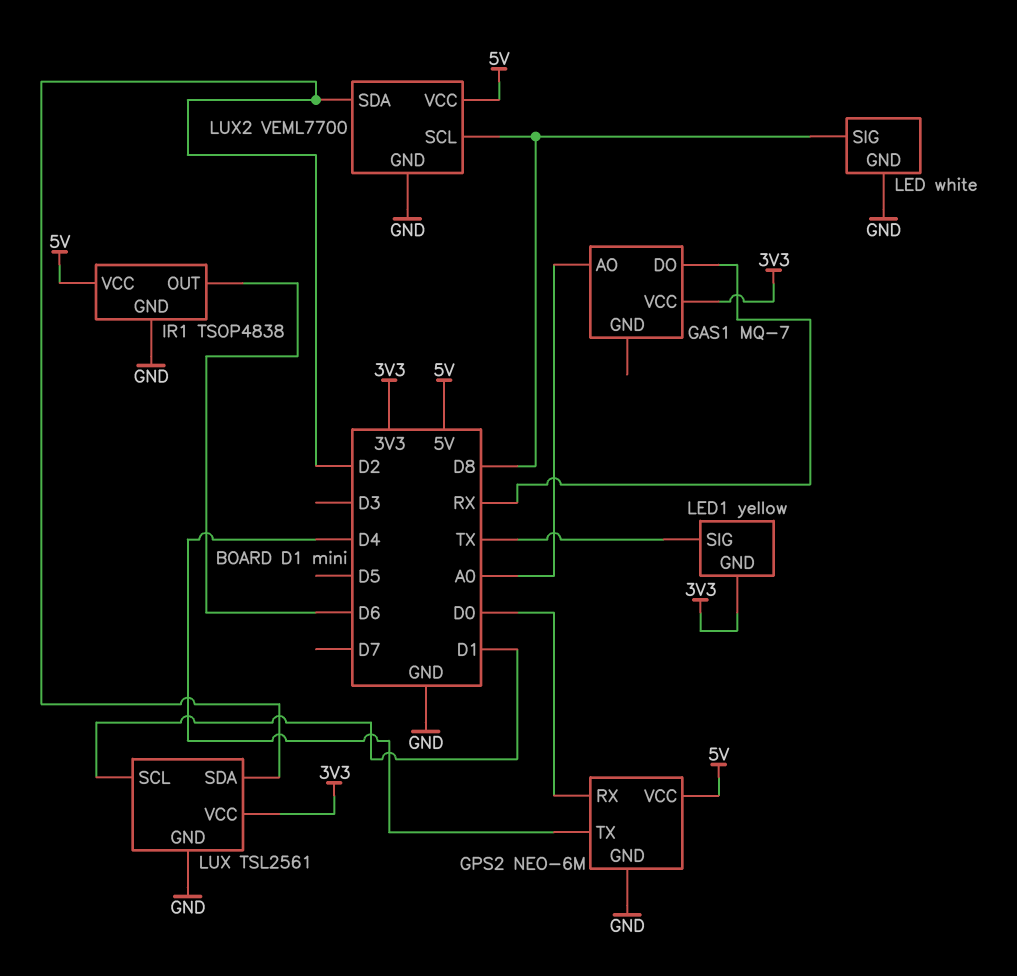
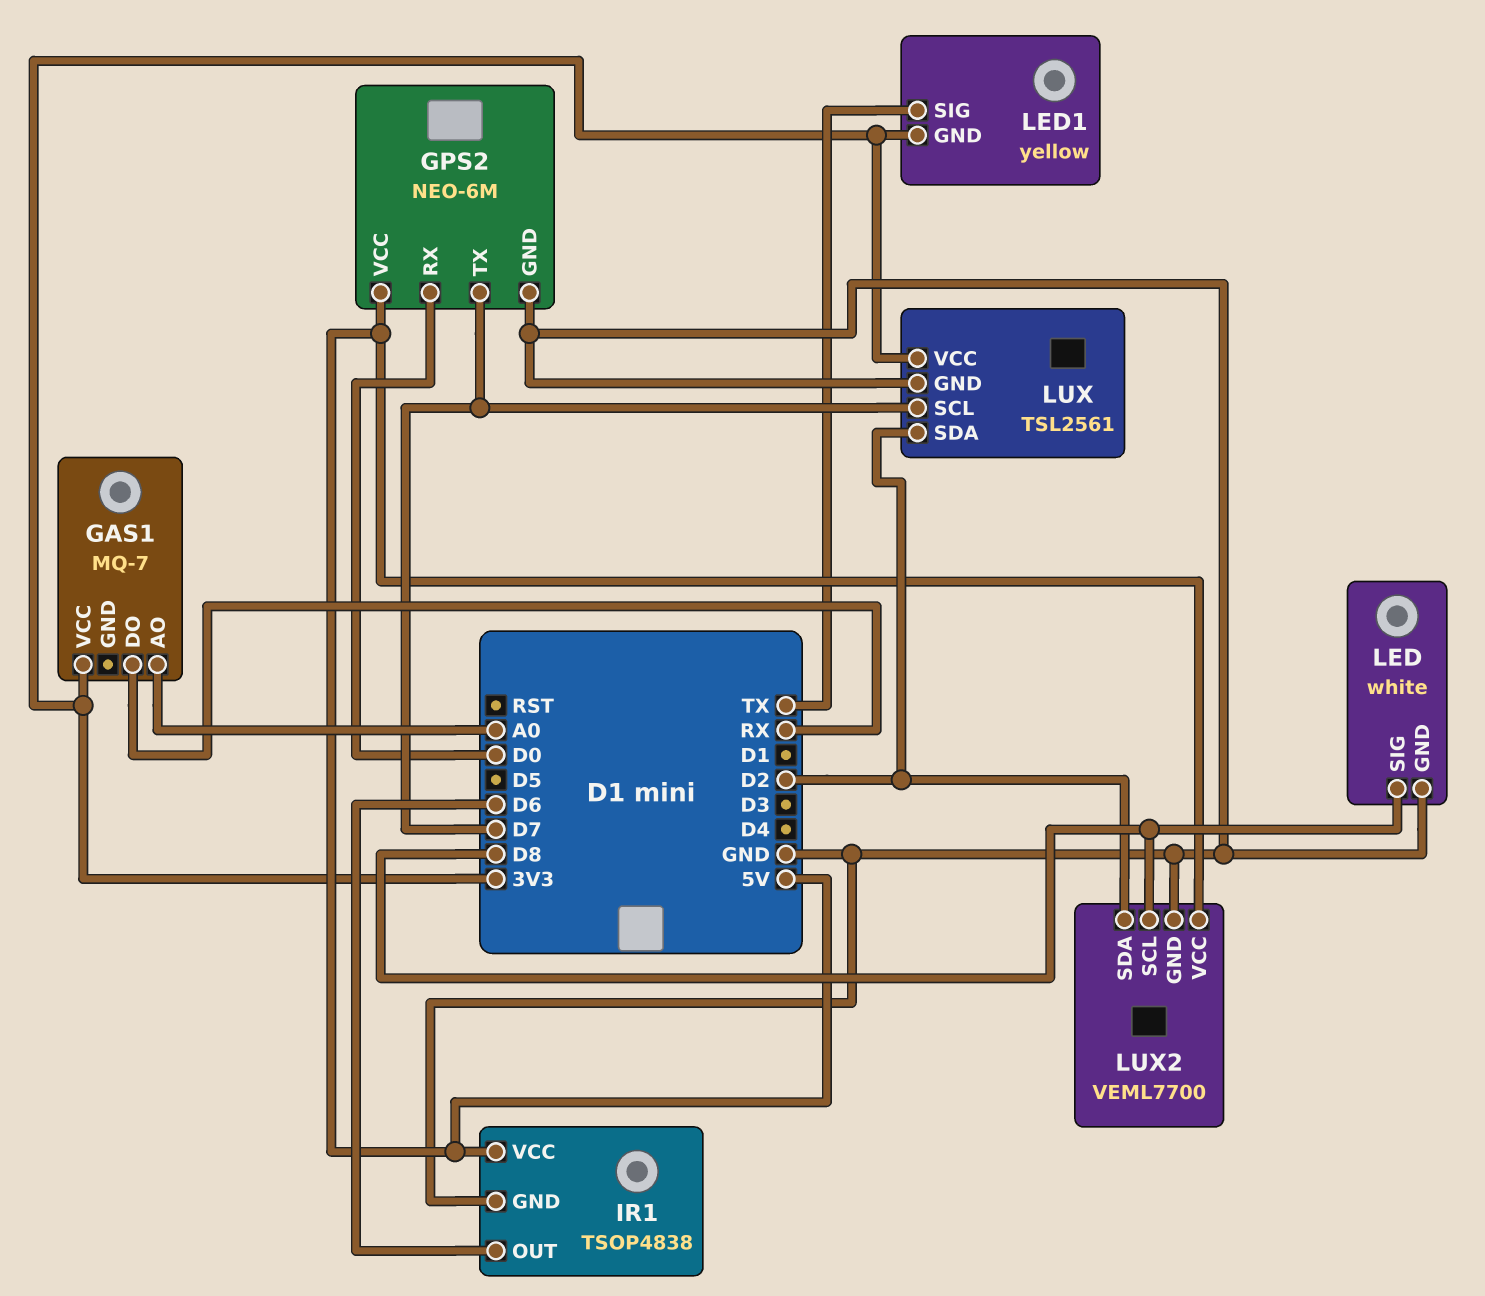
GPS2 pin TX: D4 -> D7
LUX pin SCL: D1 -> D7

